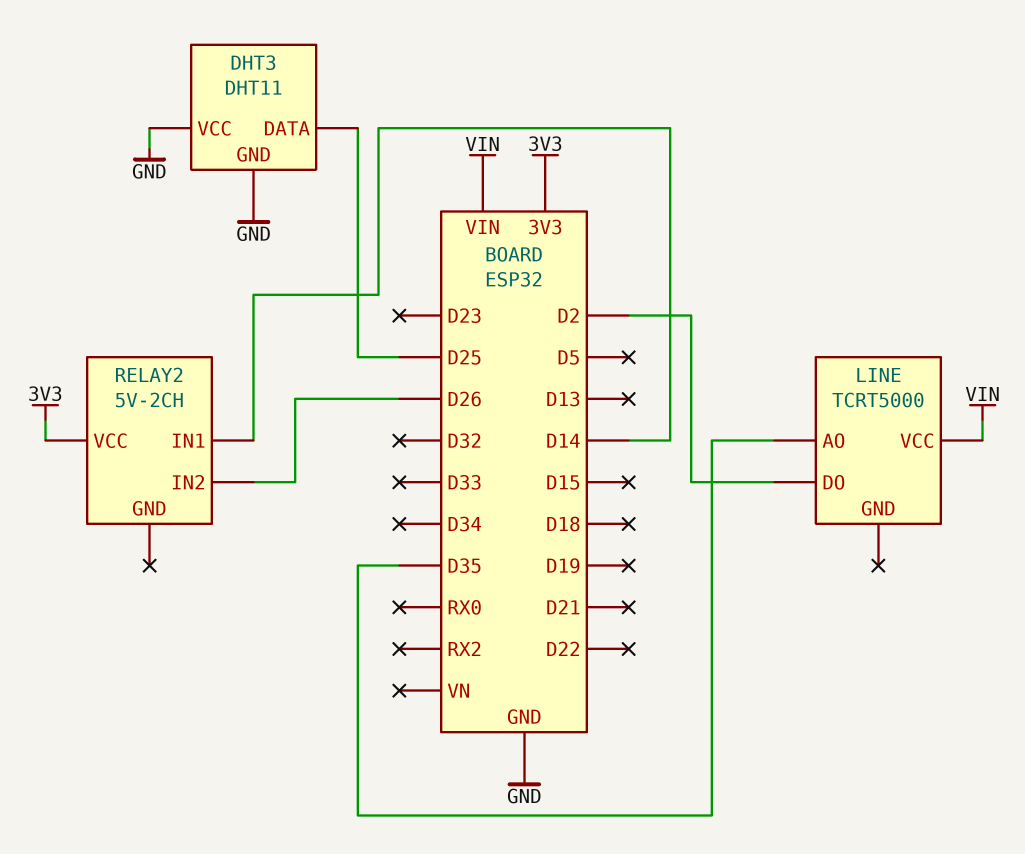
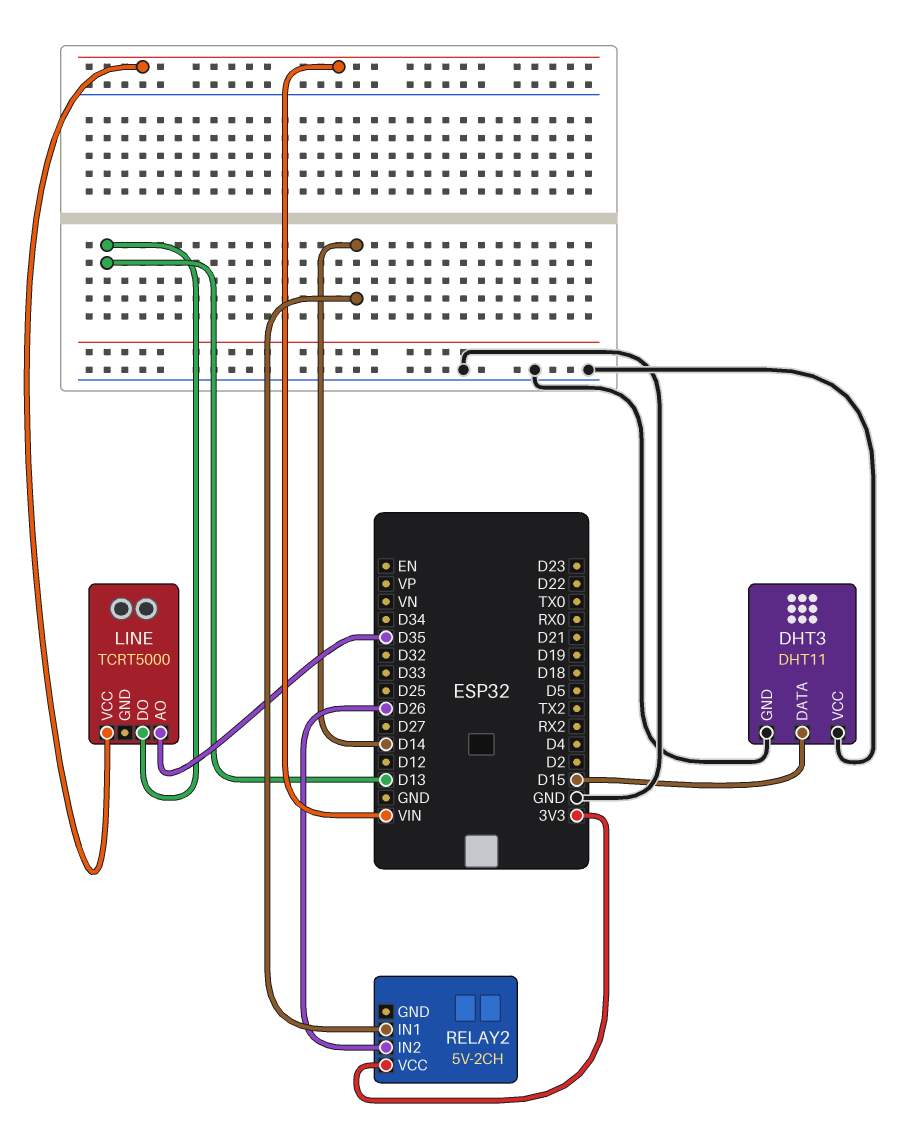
DHT3 pin DATA: D25 -> D15
LINE pin DO: D2 -> D13

